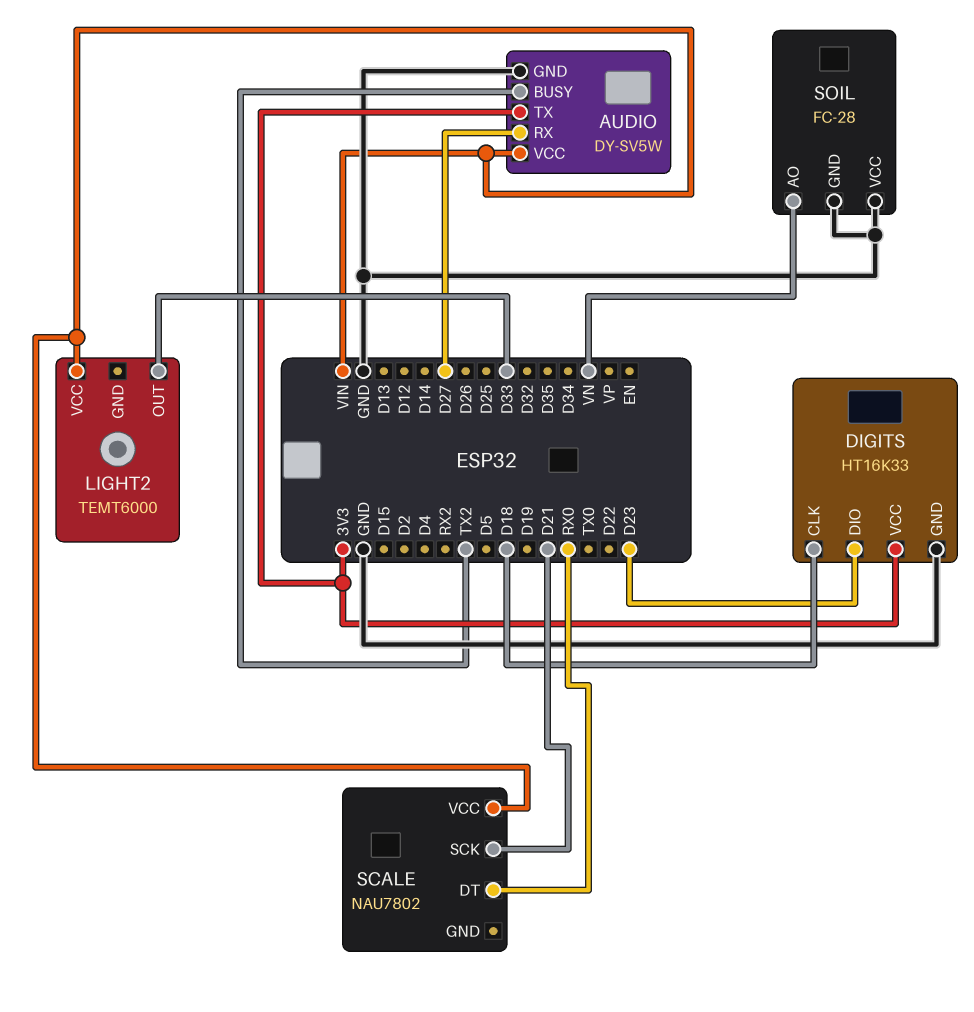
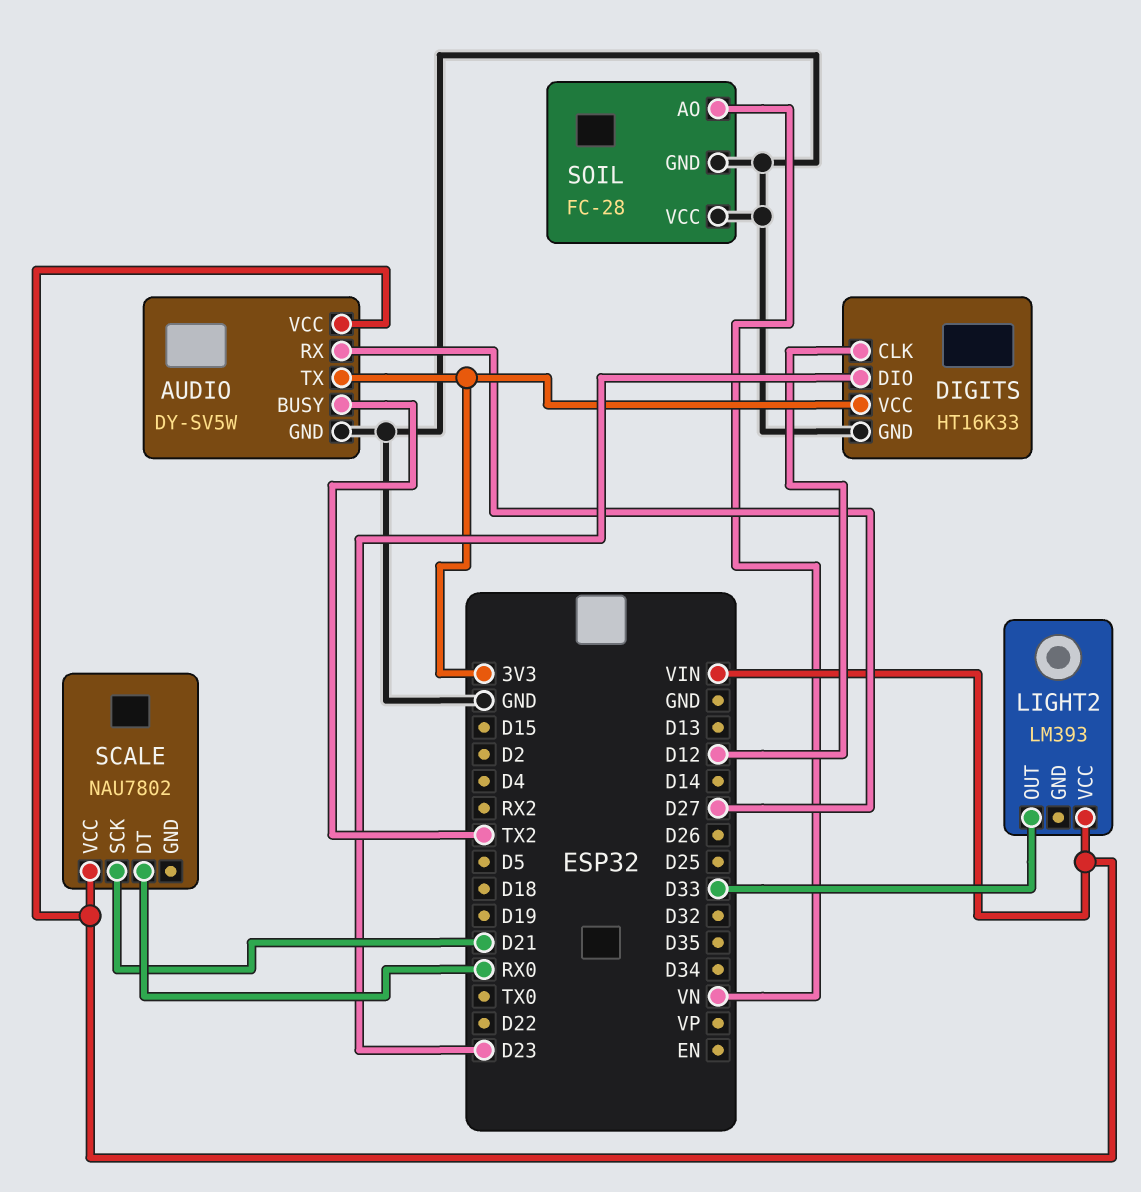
DIGITS pin CLK: D18 -> D12
LIGHT2: TEMT6000 -> LM393

